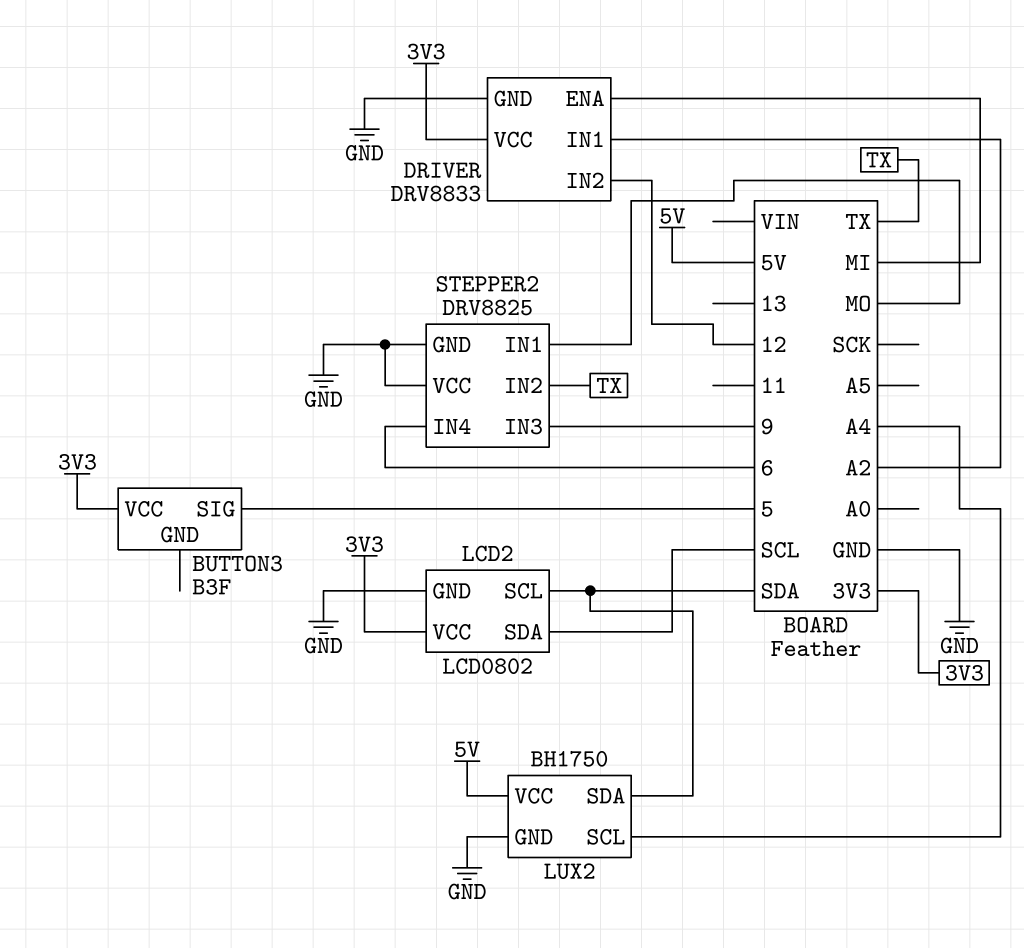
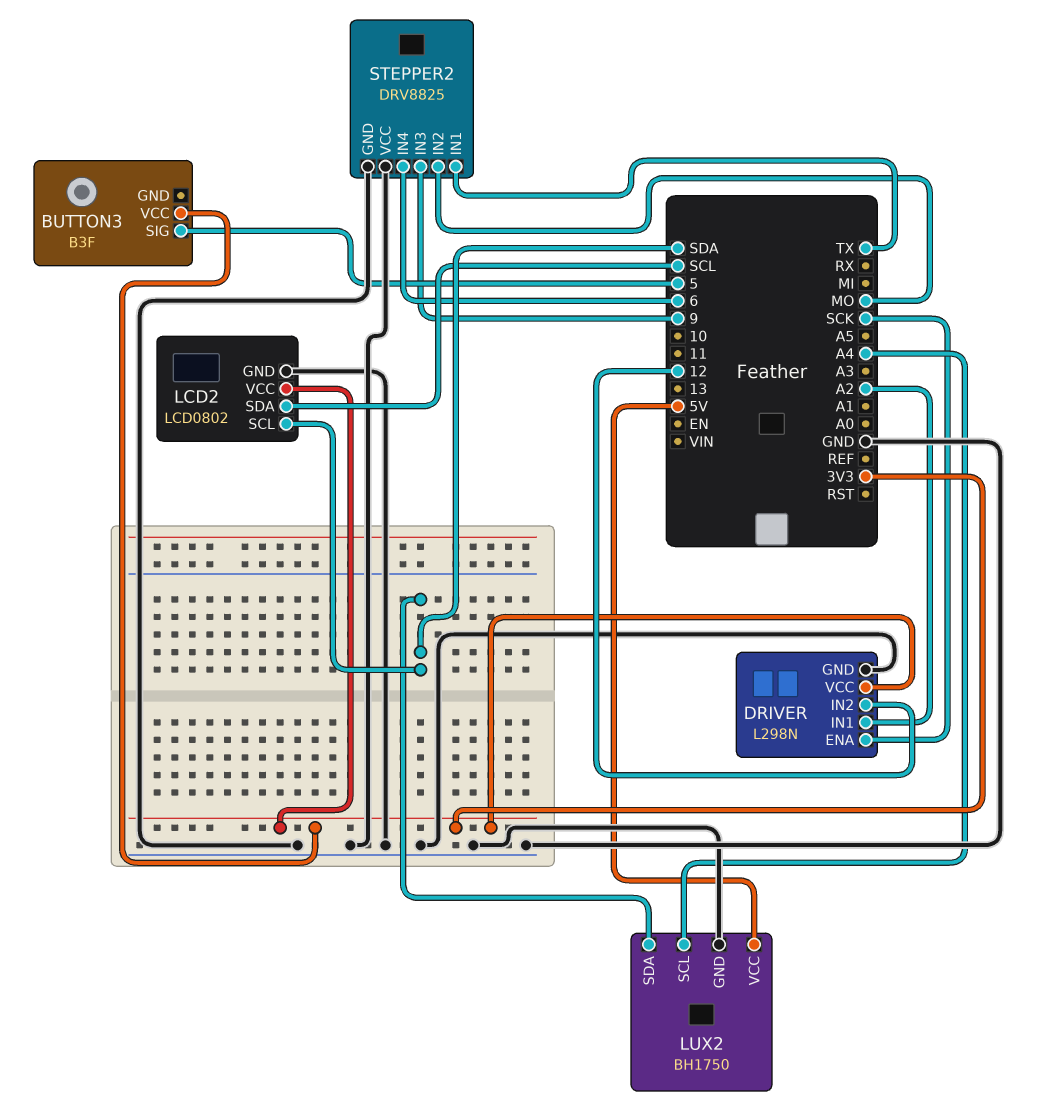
DRIVER: DRV8833 -> L298N
DRIVER pin ENA: MI -> SCK
STEPPER2 pin IN1: MO -> TX
STEPPER2 pin IN2: TX -> MO

